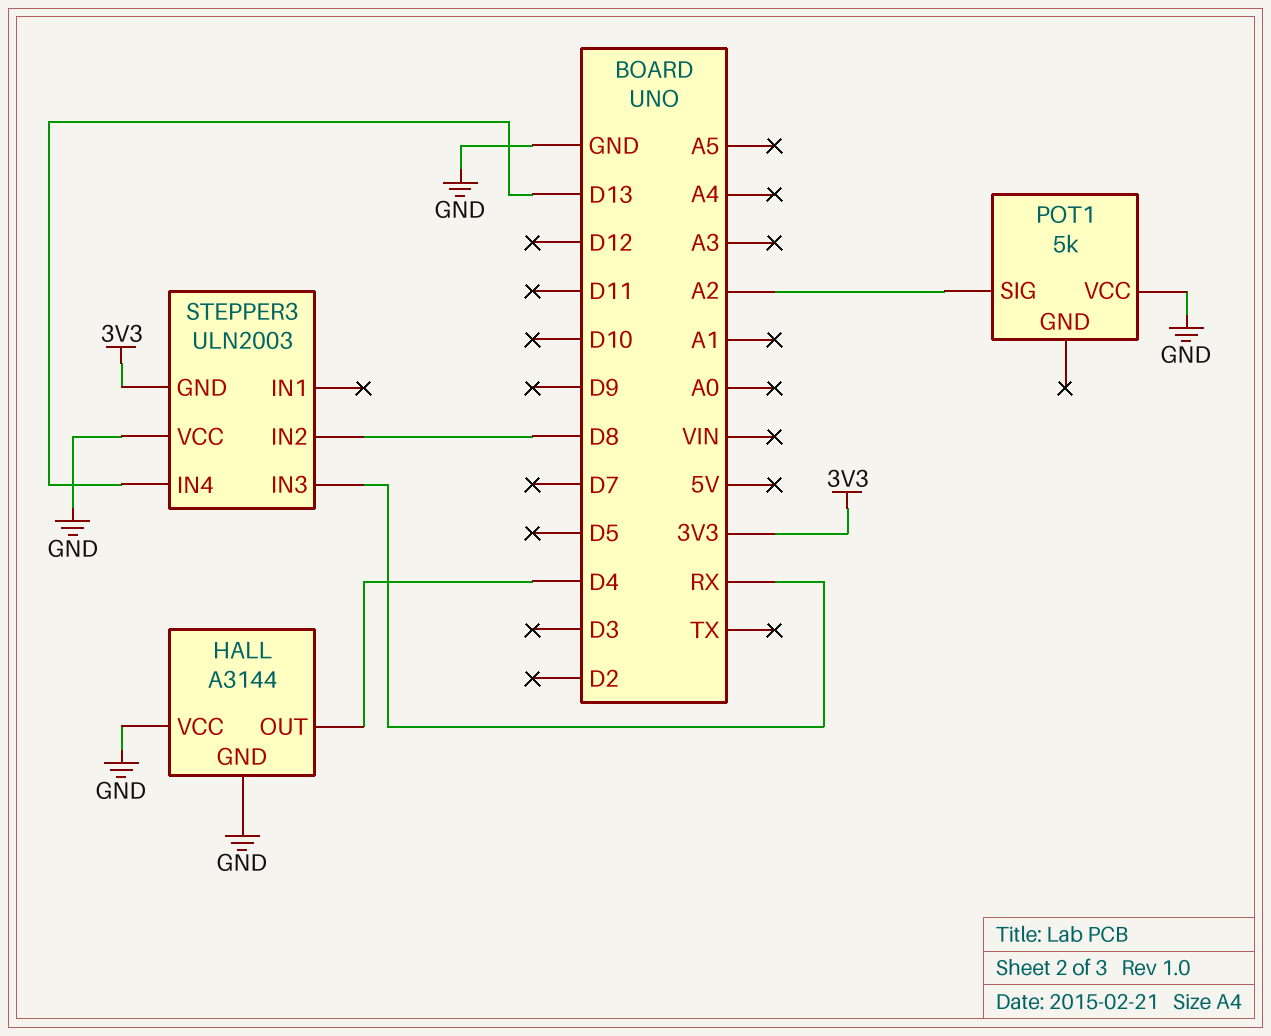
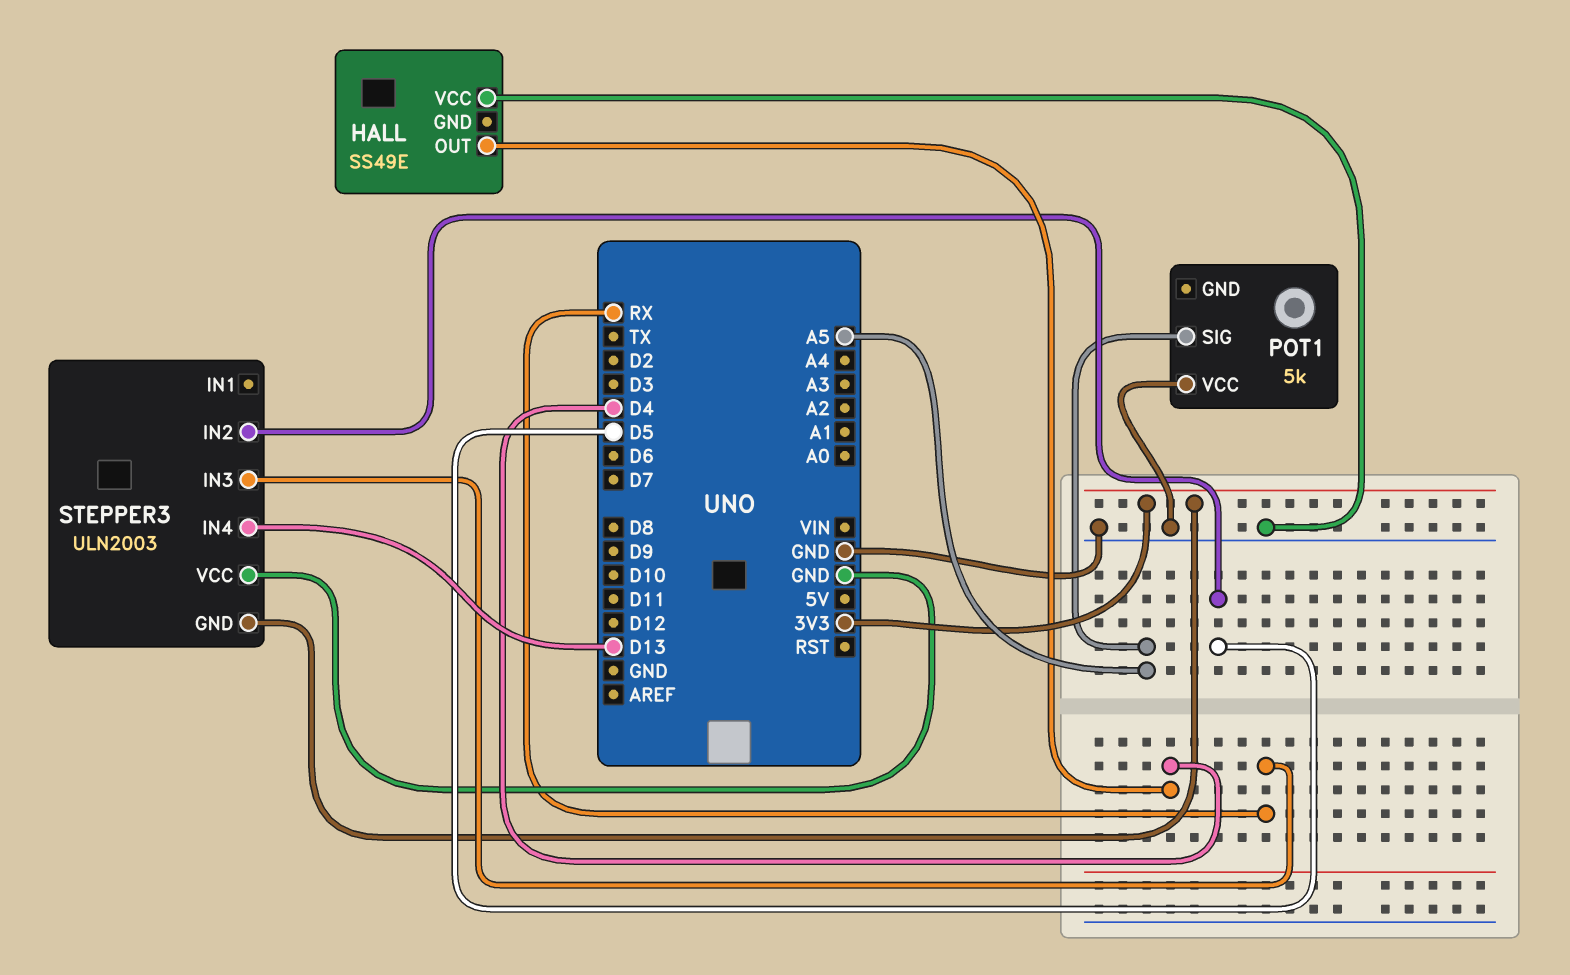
HALL: A3144 -> SS49E
HALL pin GND: GND -> none
POT1 pin SIG: A2 -> A5
STEPPER3 pin IN2: D8 -> D5

